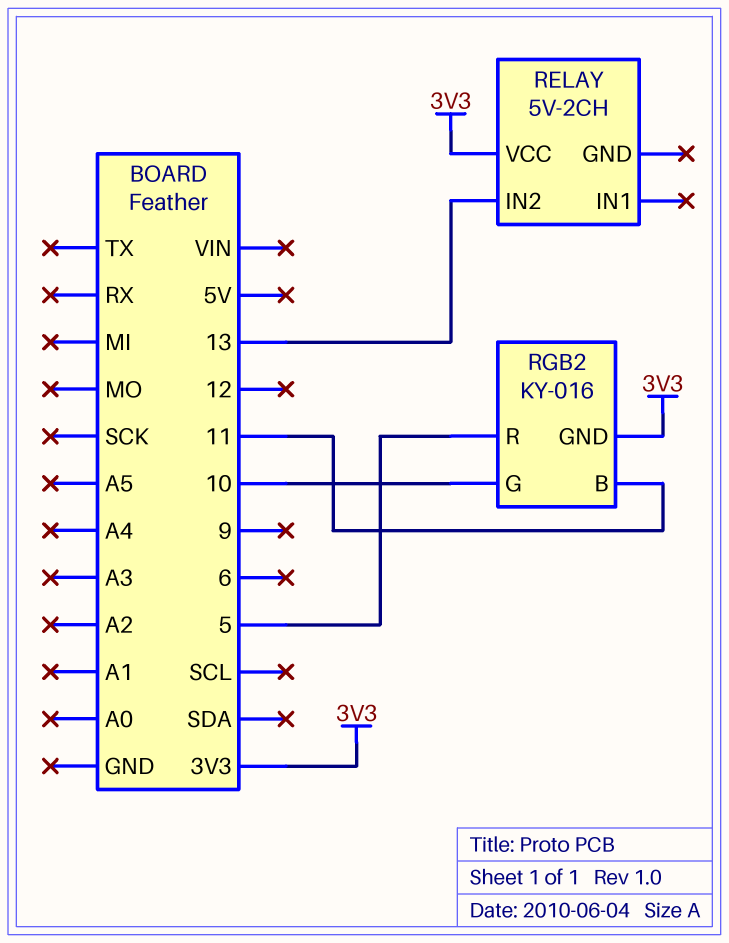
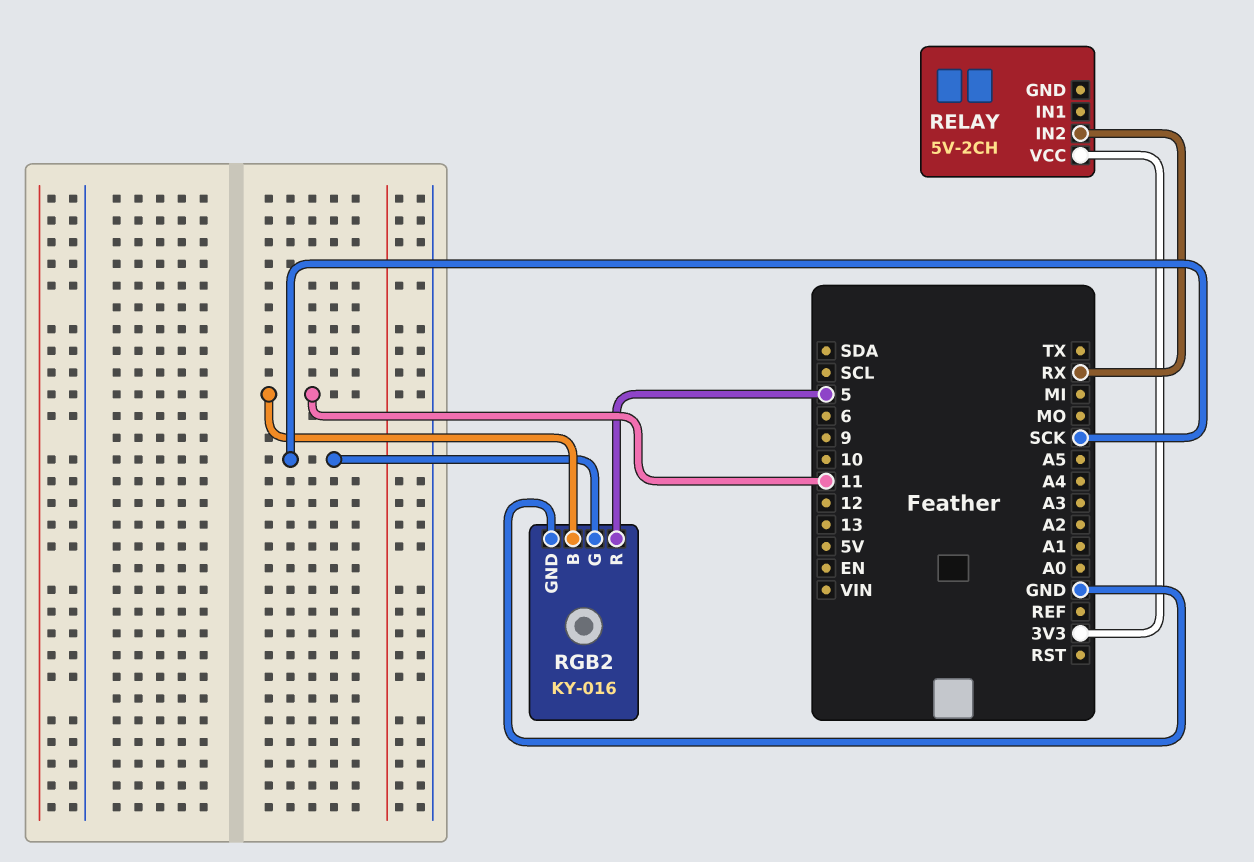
RELAY pin IN2: 13 -> RX
RGB2 pin G: 10 -> SCK
RGB2 pin GND: 3V3 -> GND

